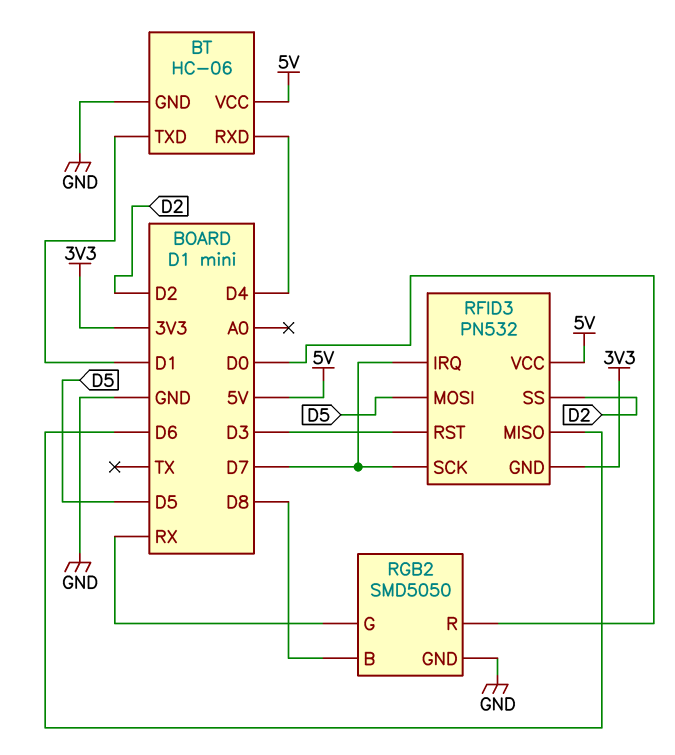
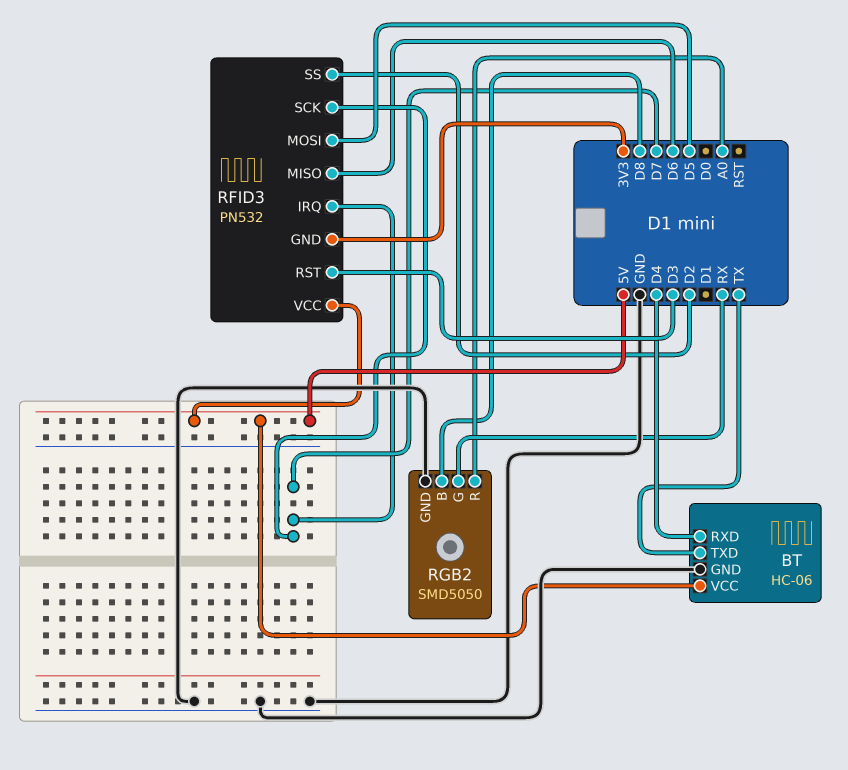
BT pin TXD: D1 -> TX
RGB2 pin R: D0 -> A0

